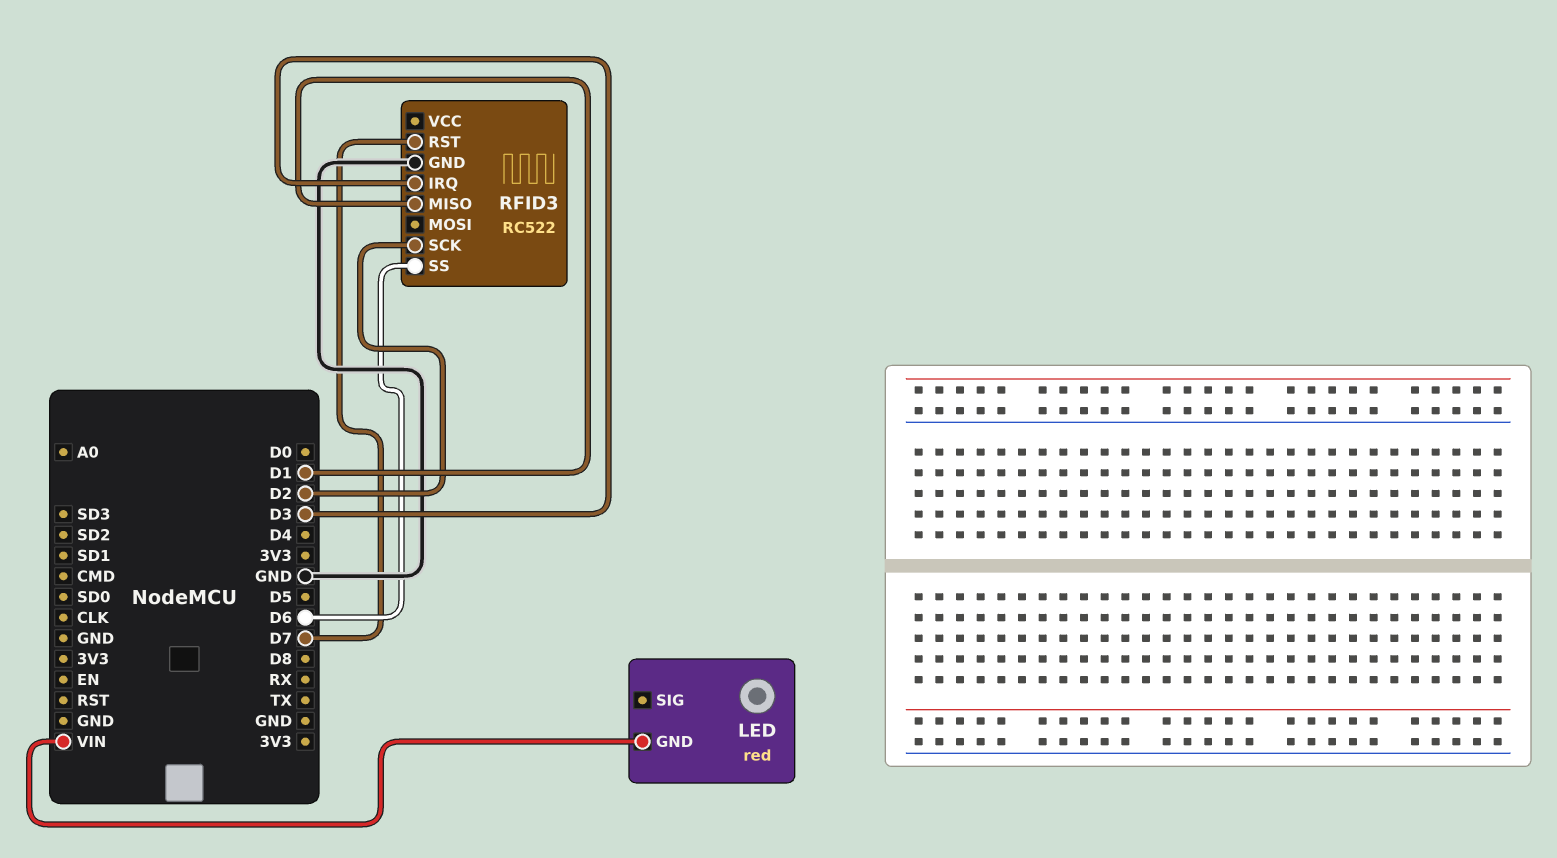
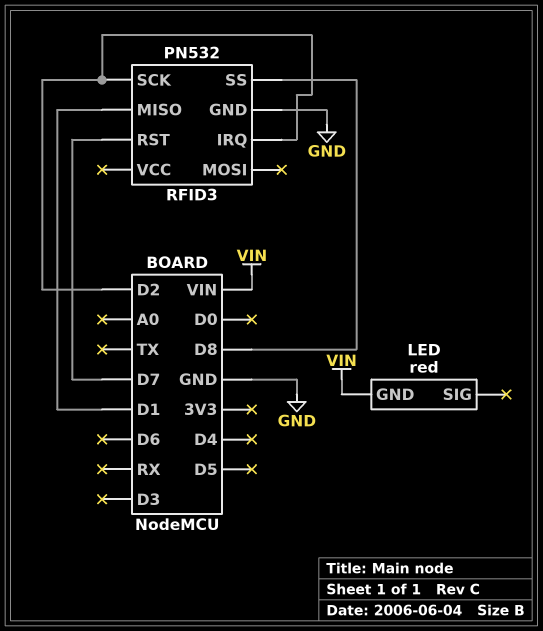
RFID3: RC522 -> PN532
RFID3 pin IRQ: D3 -> D2
RFID3 pin SS: D6 -> D8

